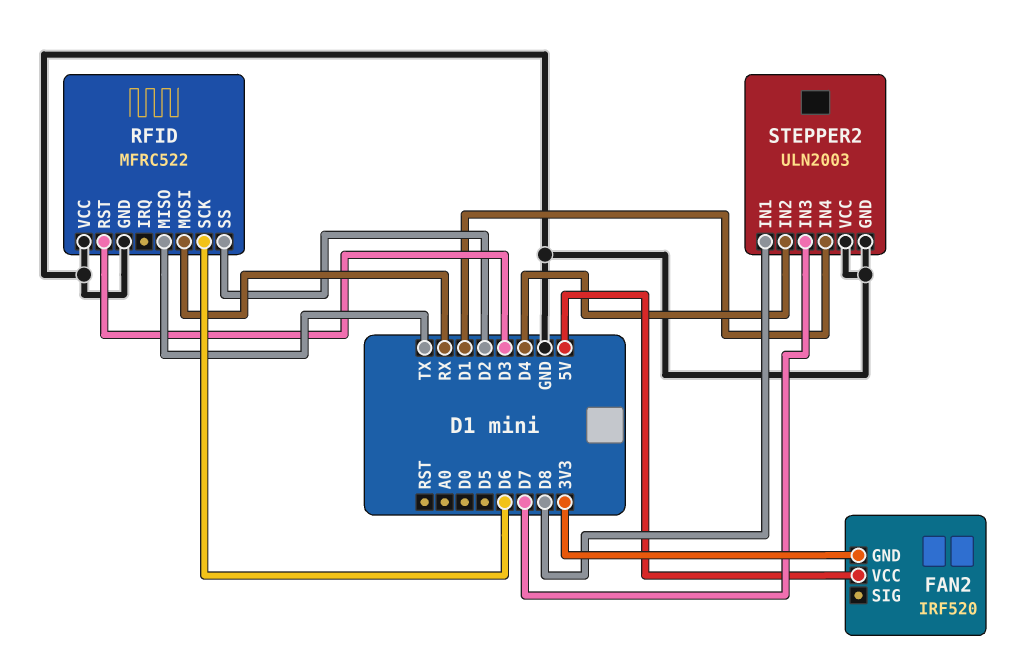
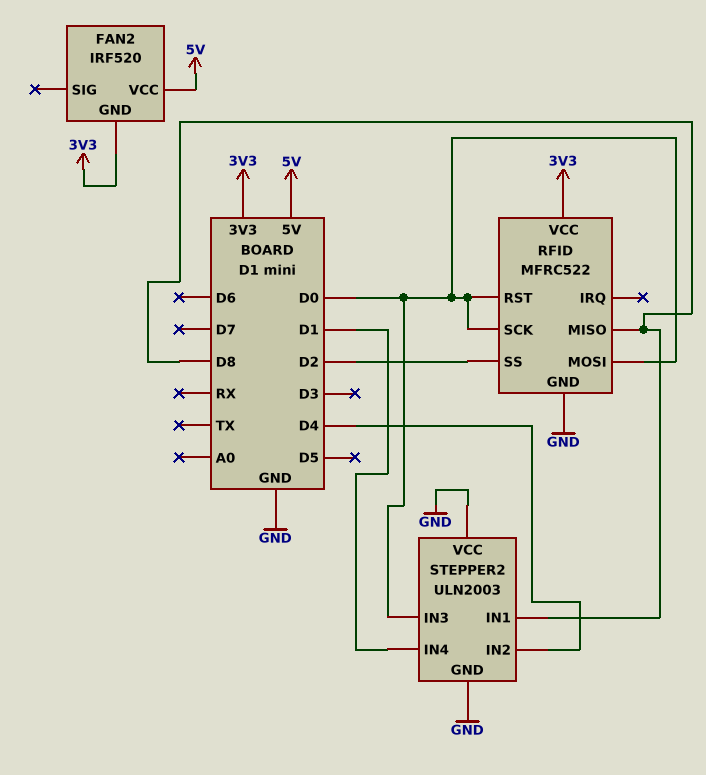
RFID pin MISO: TX -> D8
RFID pin MOSI: RX -> D0
RFID pin RST: D3 -> D0
RFID pin SCK: D6 -> D0
RFID pin VCC: GND -> 3V3
STEPPER2 pin IN3: D7 -> D0

